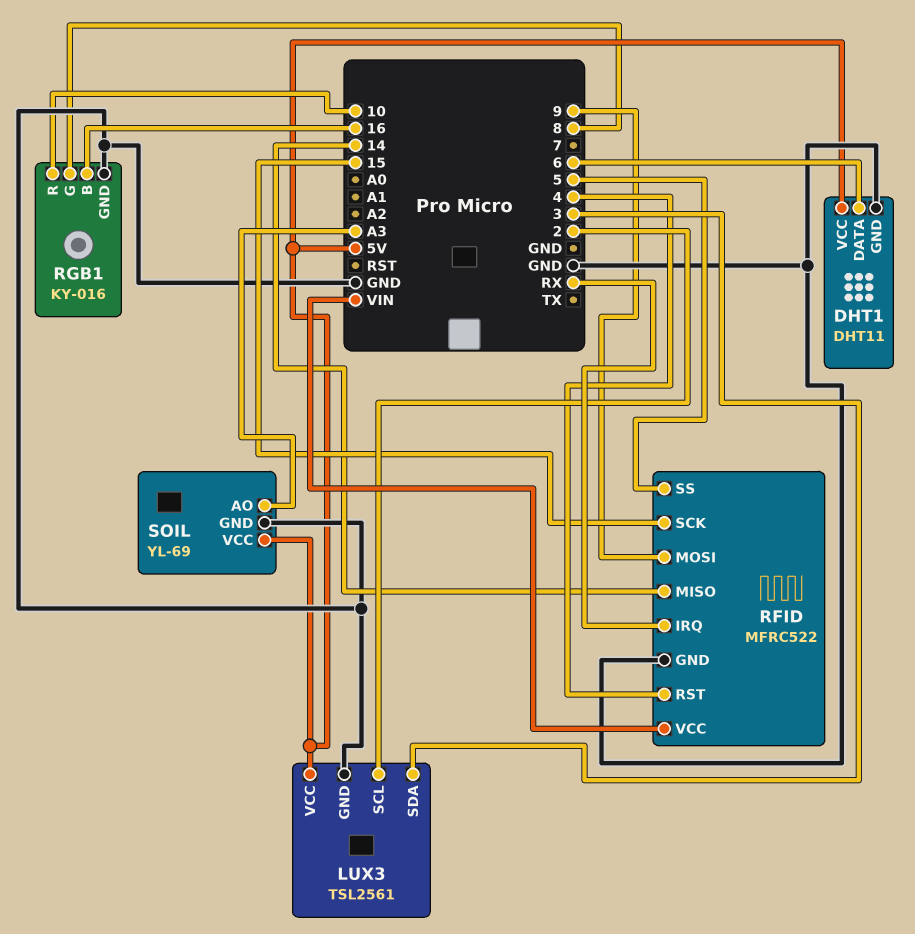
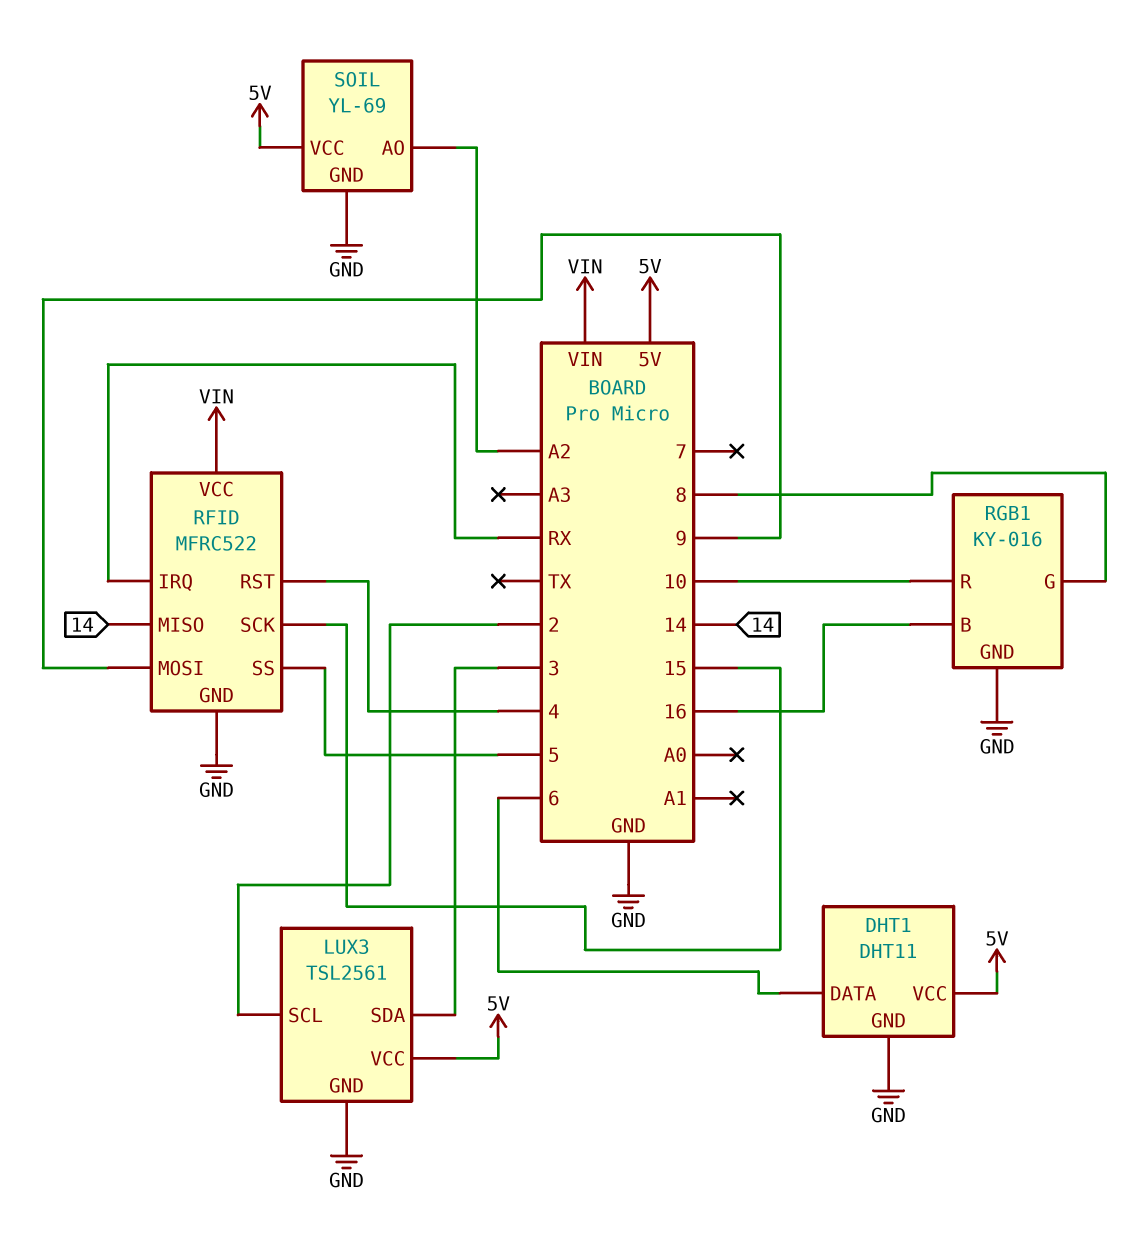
SOIL pin AO: A3 -> A2

